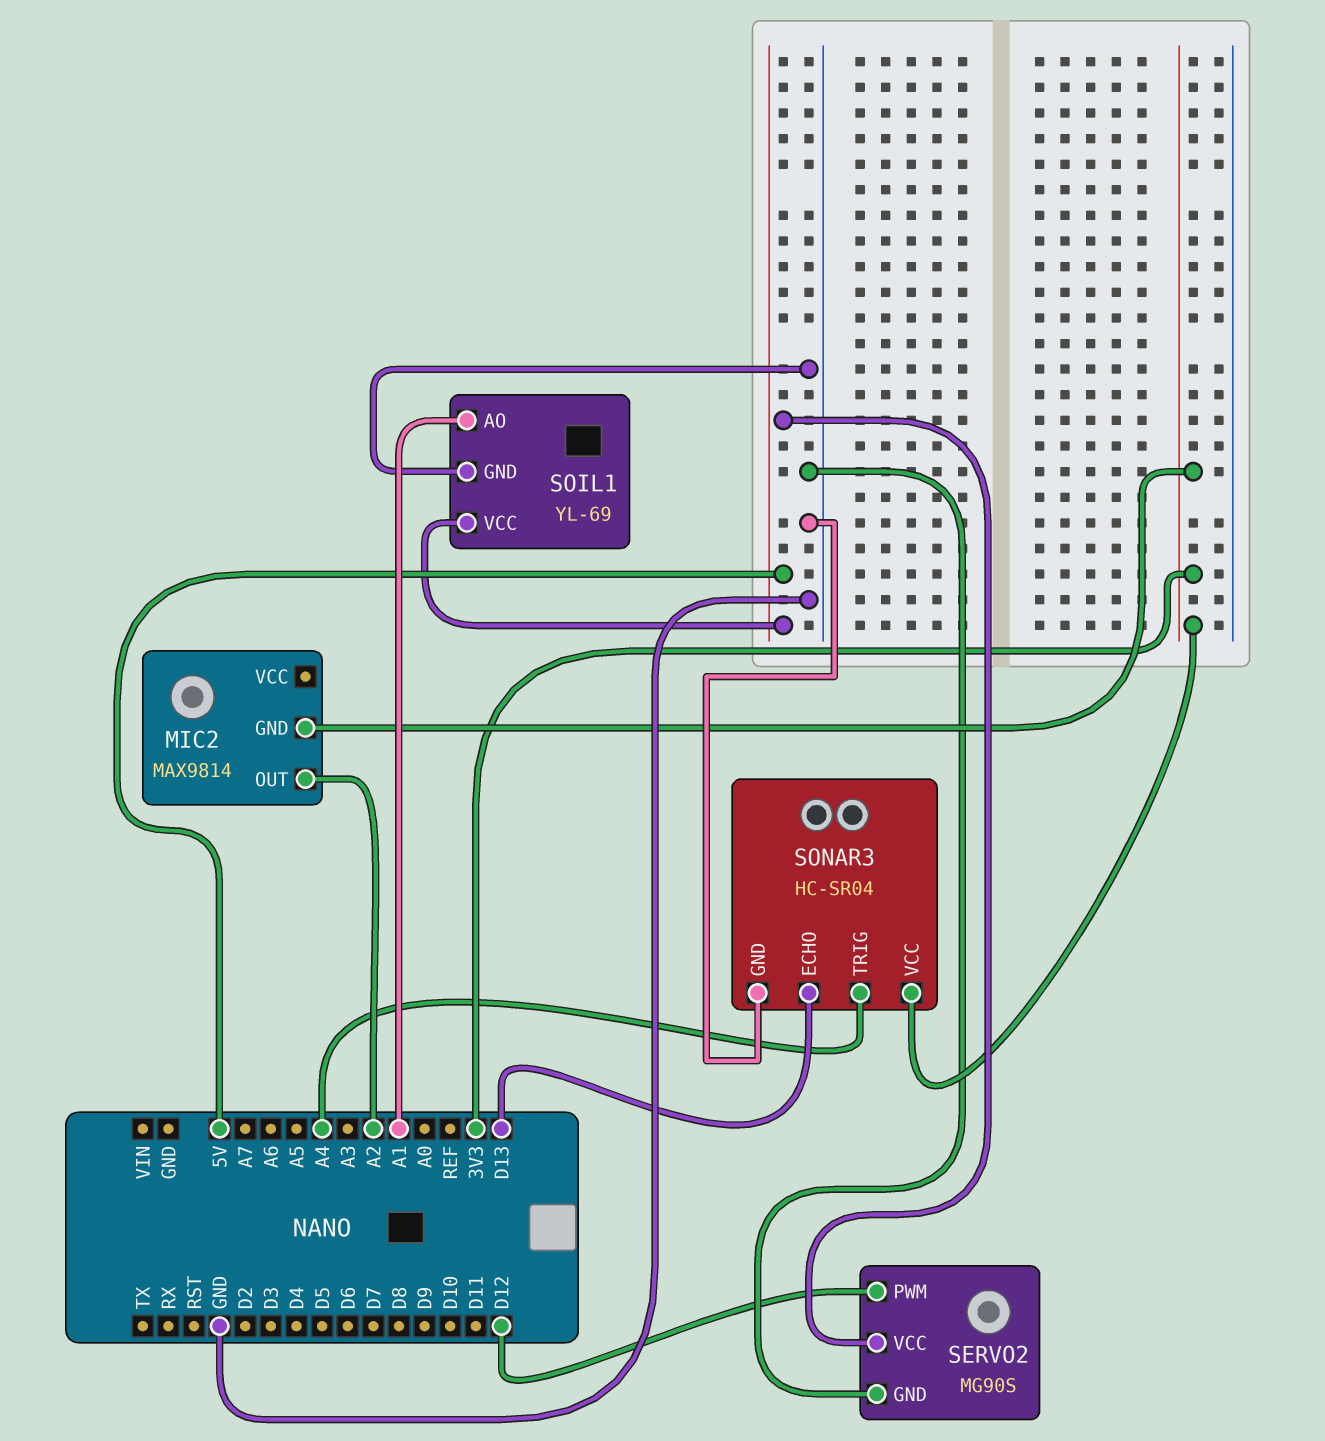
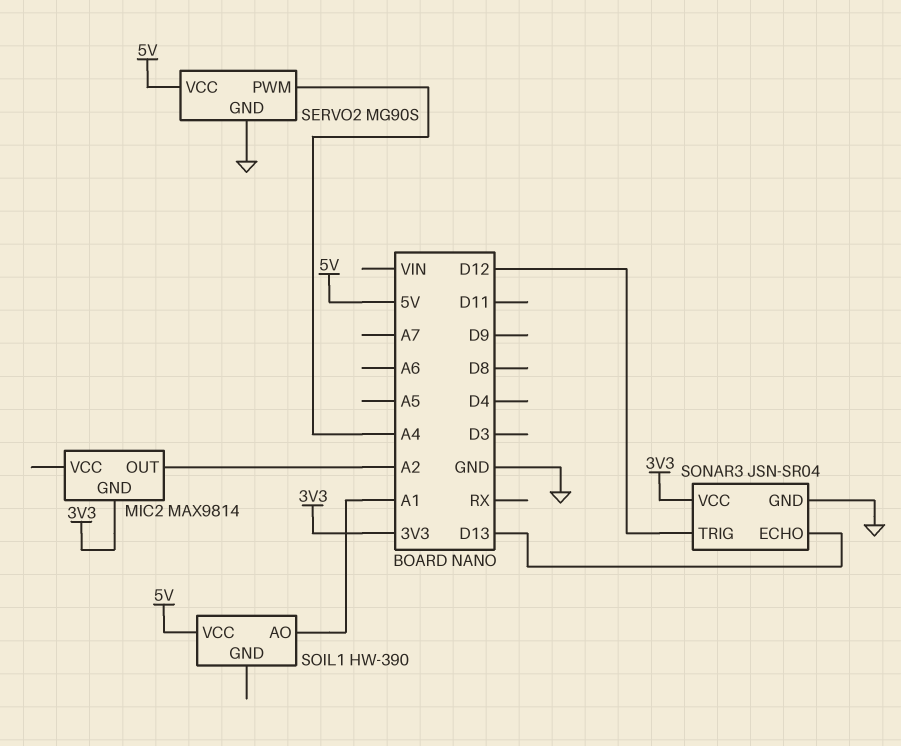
SERVO2 pin PWM: D12 -> A4
SOIL1: YL-69 -> HW-390
SOIL1 pin GND: GND -> none
SONAR3: HC-SR04 -> JSN-SR04
SONAR3 pin TRIG: A4 -> D12

